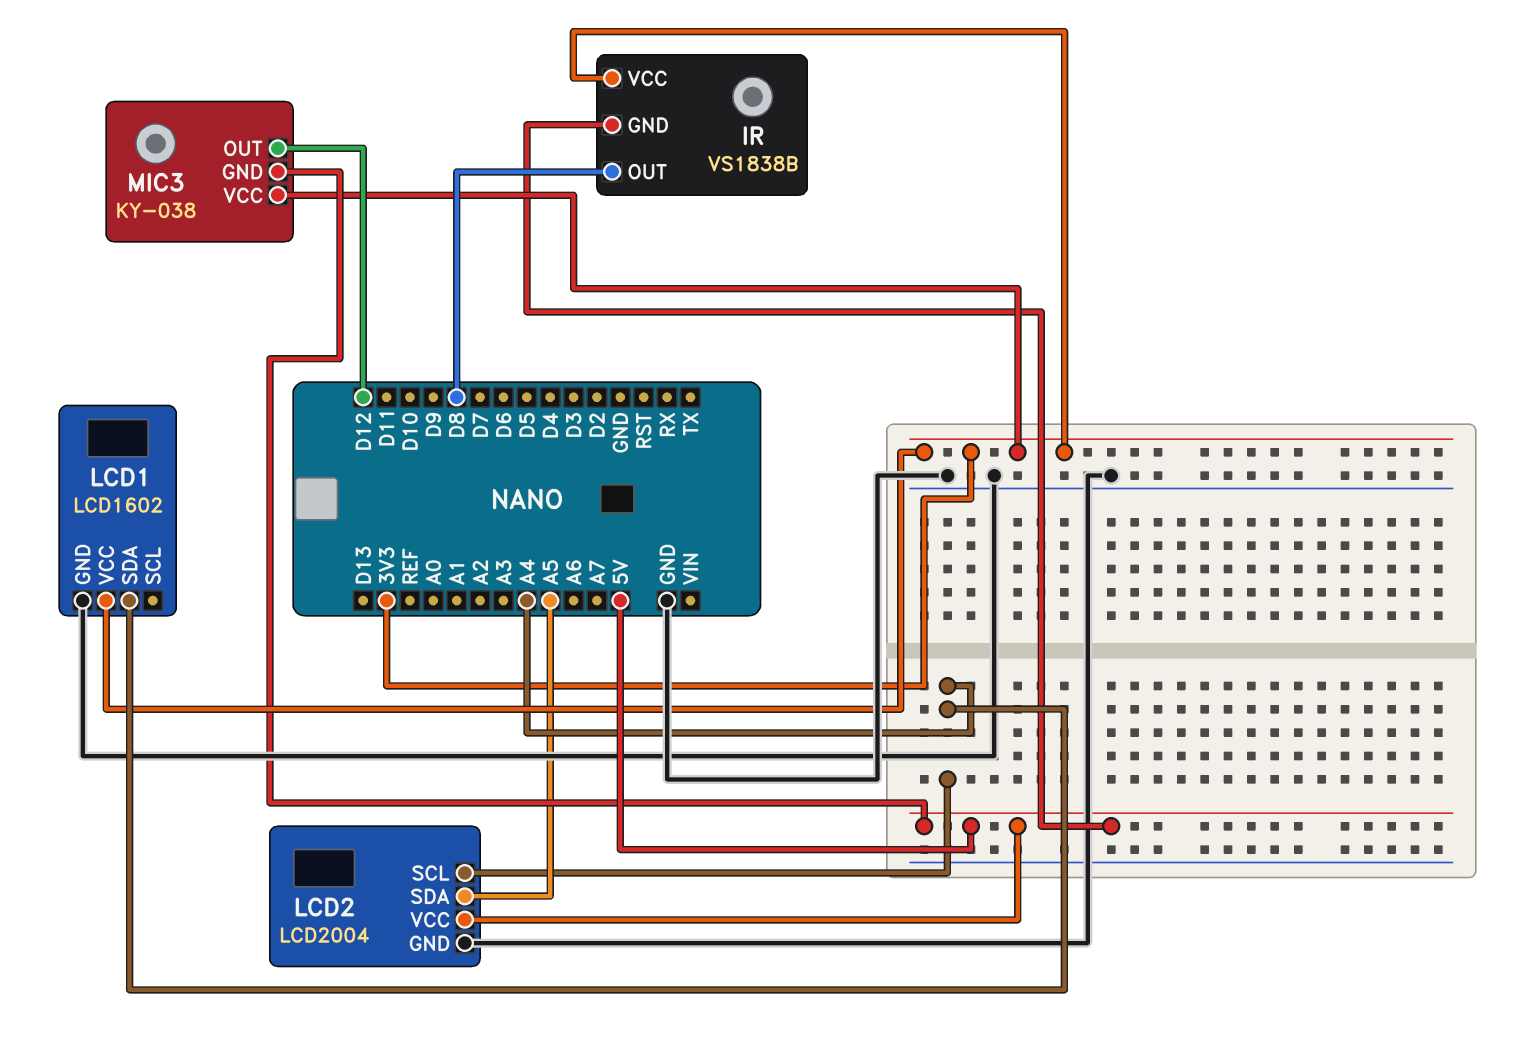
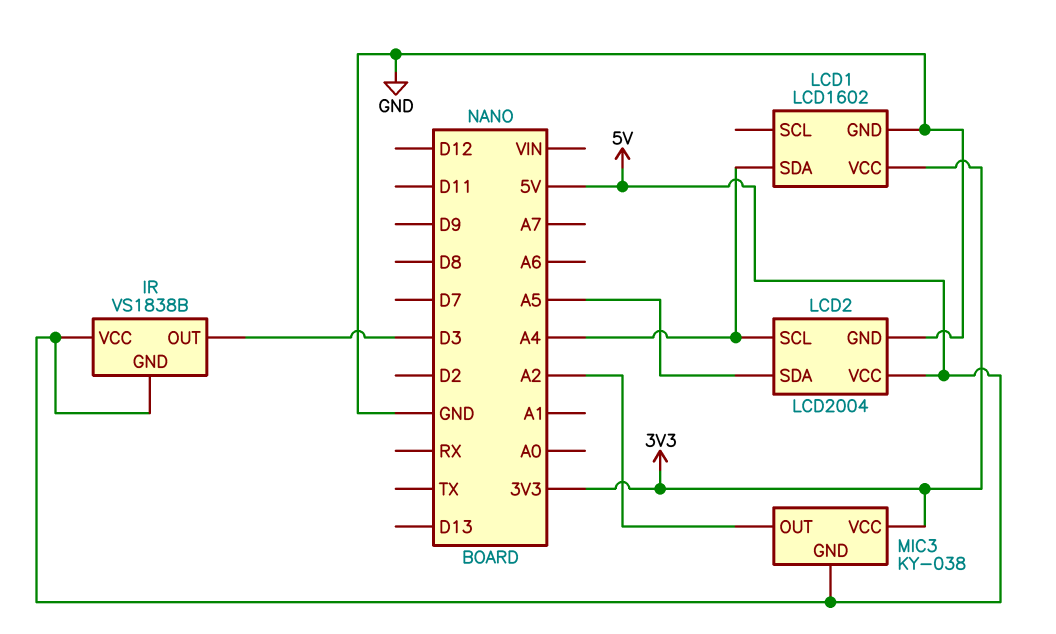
IR pin OUT: D8 -> D3
IR pin VCC: 3V3 -> 5V
MIC3 pin OUT: D12 -> A2

